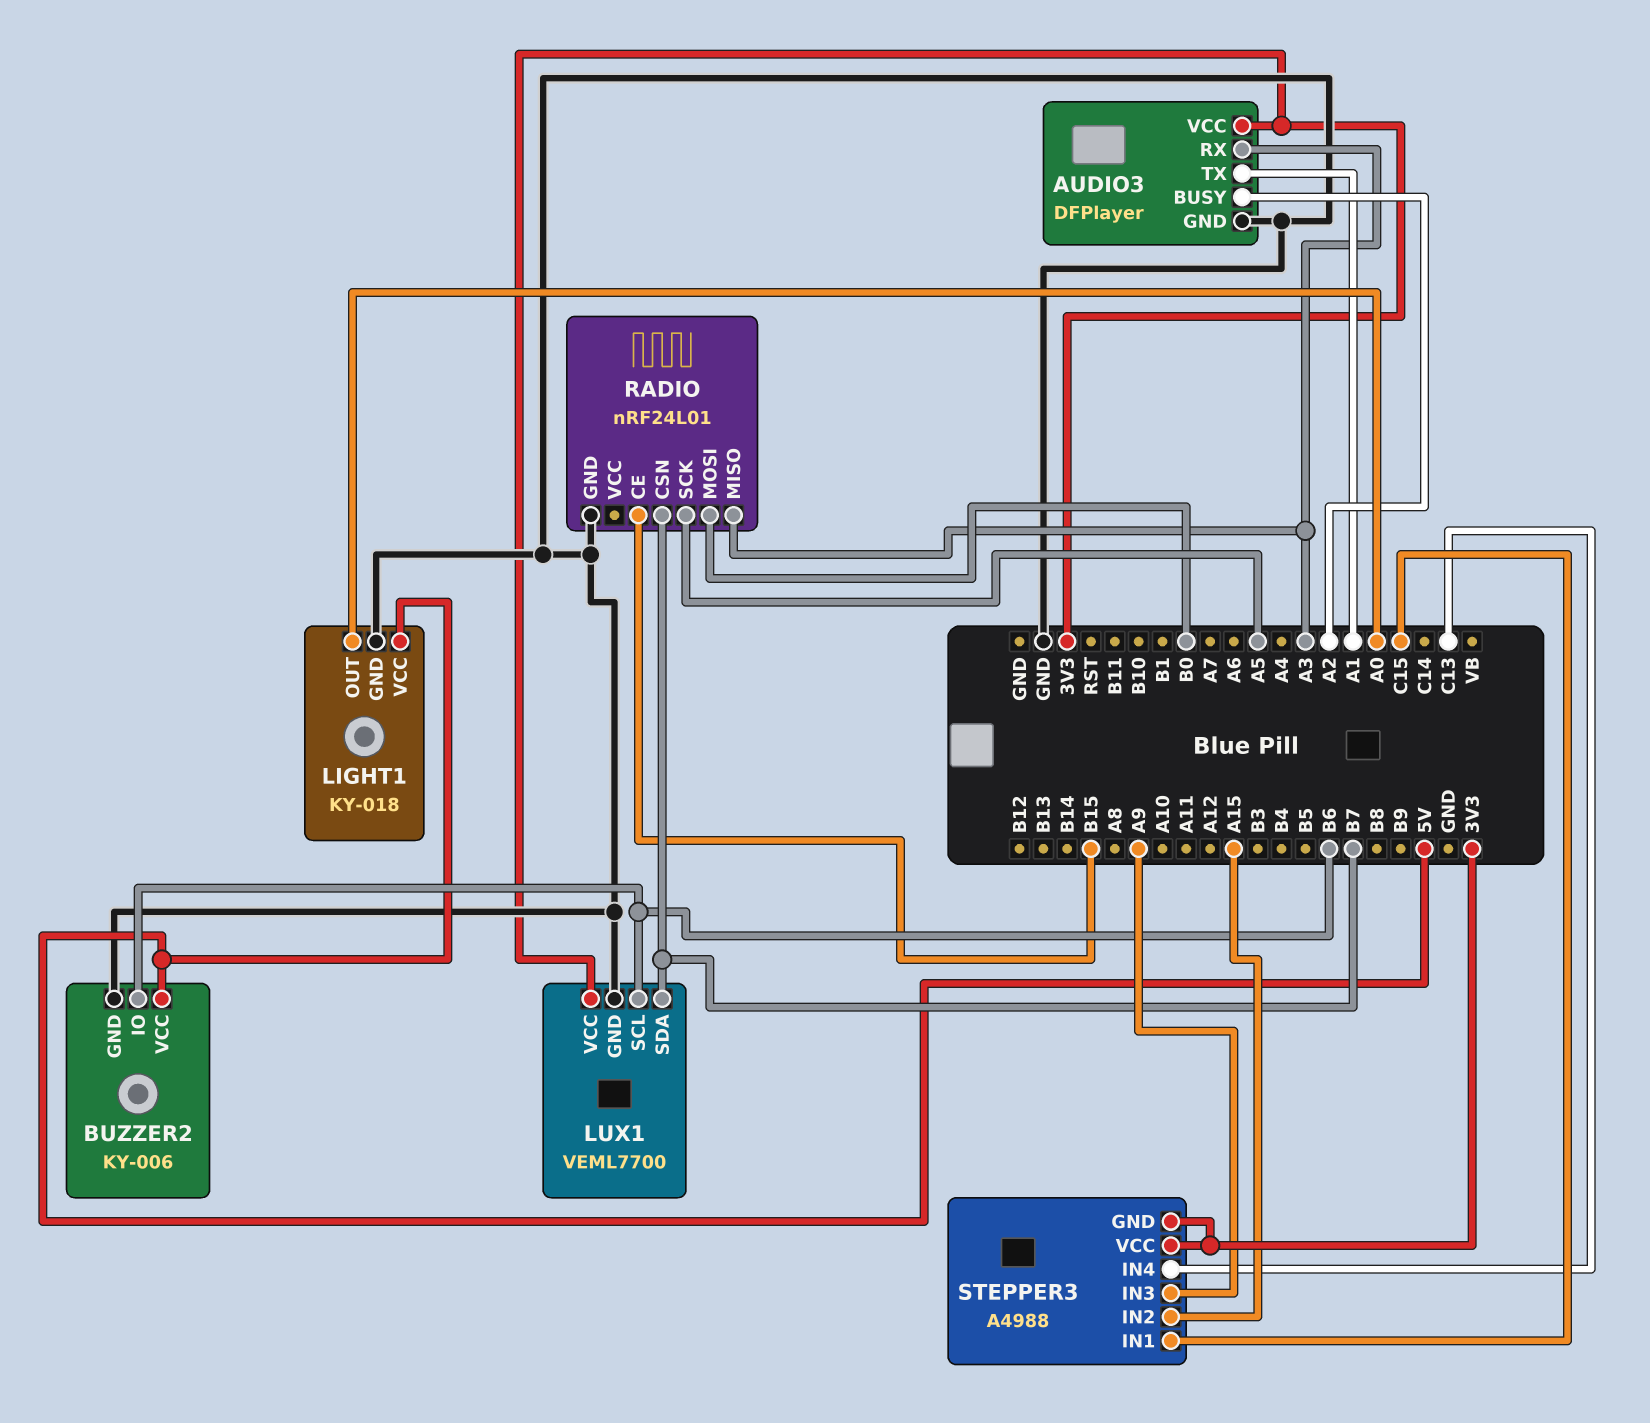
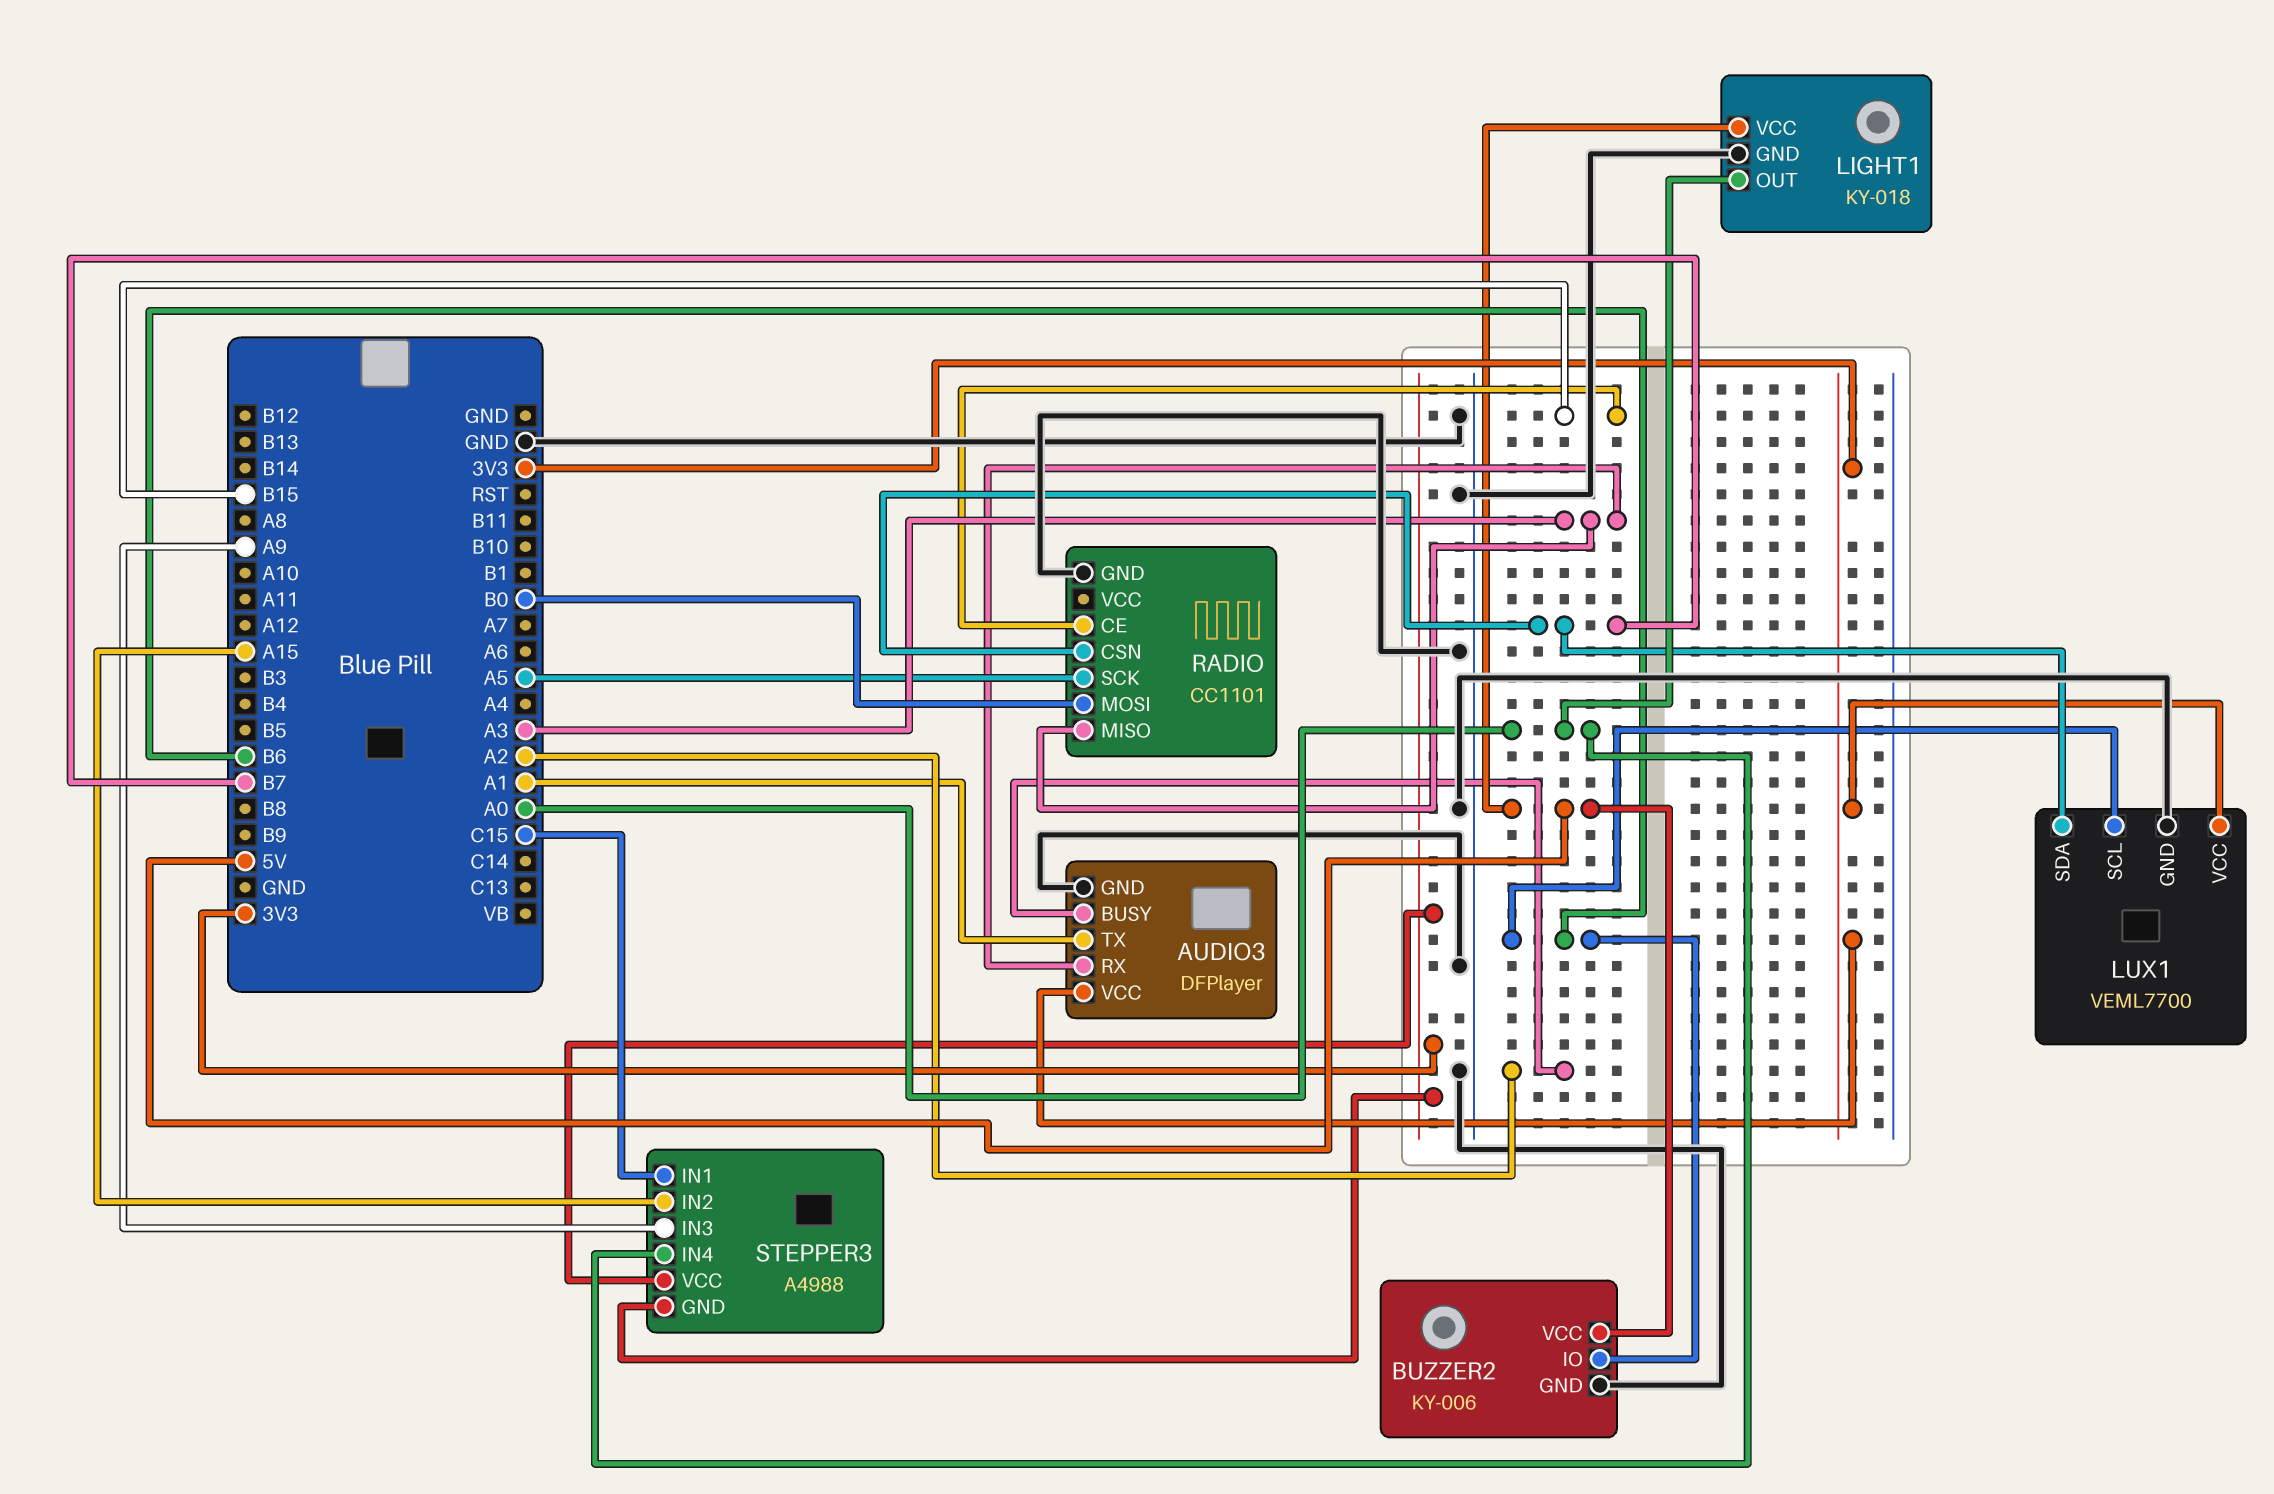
RADIO: nRF24L01 -> CC1101
STEPPER3 pin IN4: C13 -> A0

